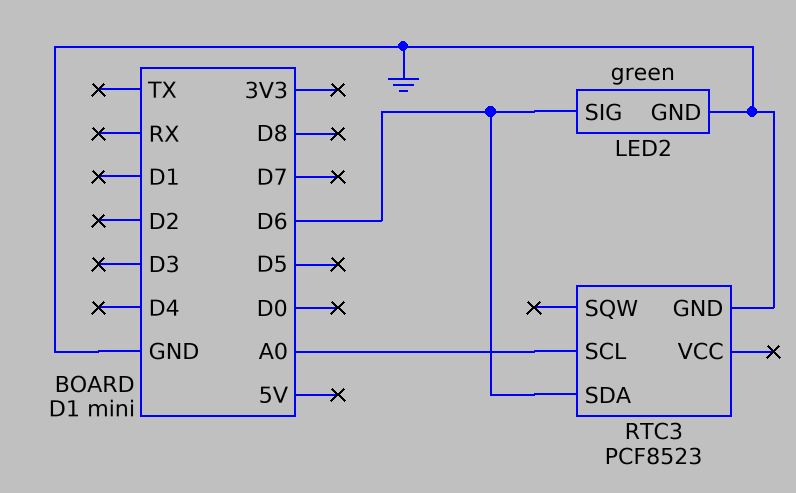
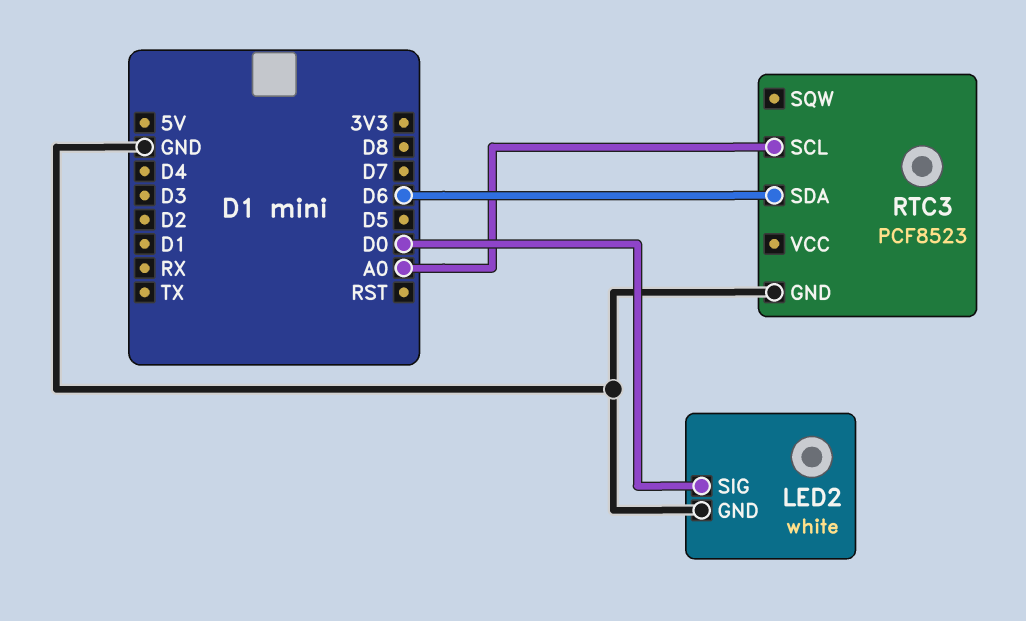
LED2: green -> white
LED2 pin SIG: D6 -> D0

